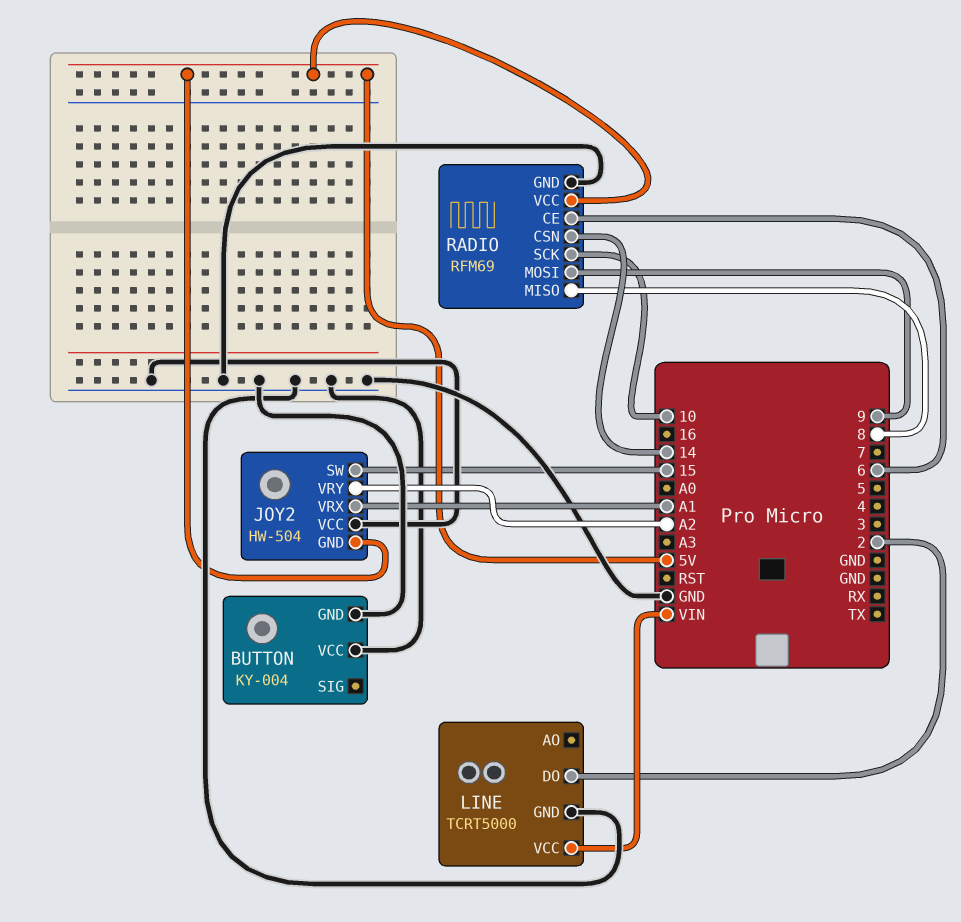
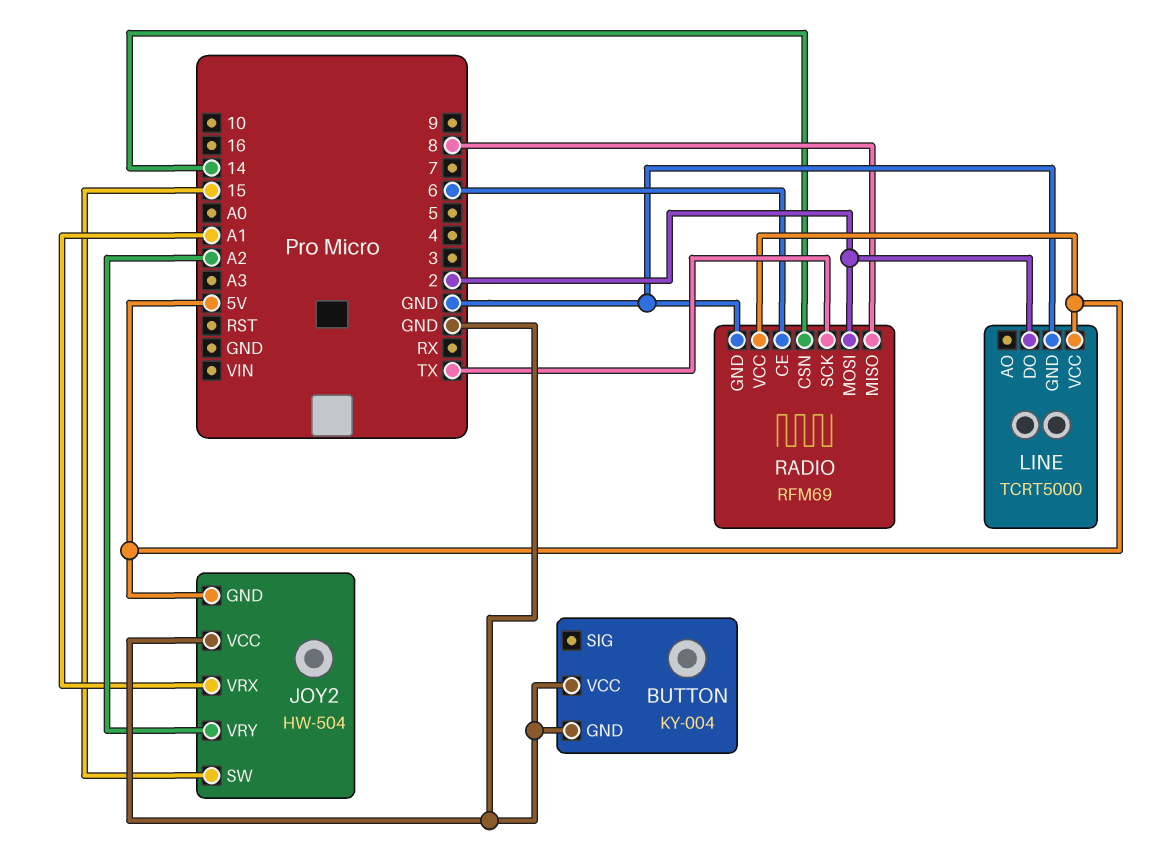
LINE pin VCC: VIN -> 5V
RADIO pin MOSI: 9 -> 2
RADIO pin SCK: 10 -> TX

